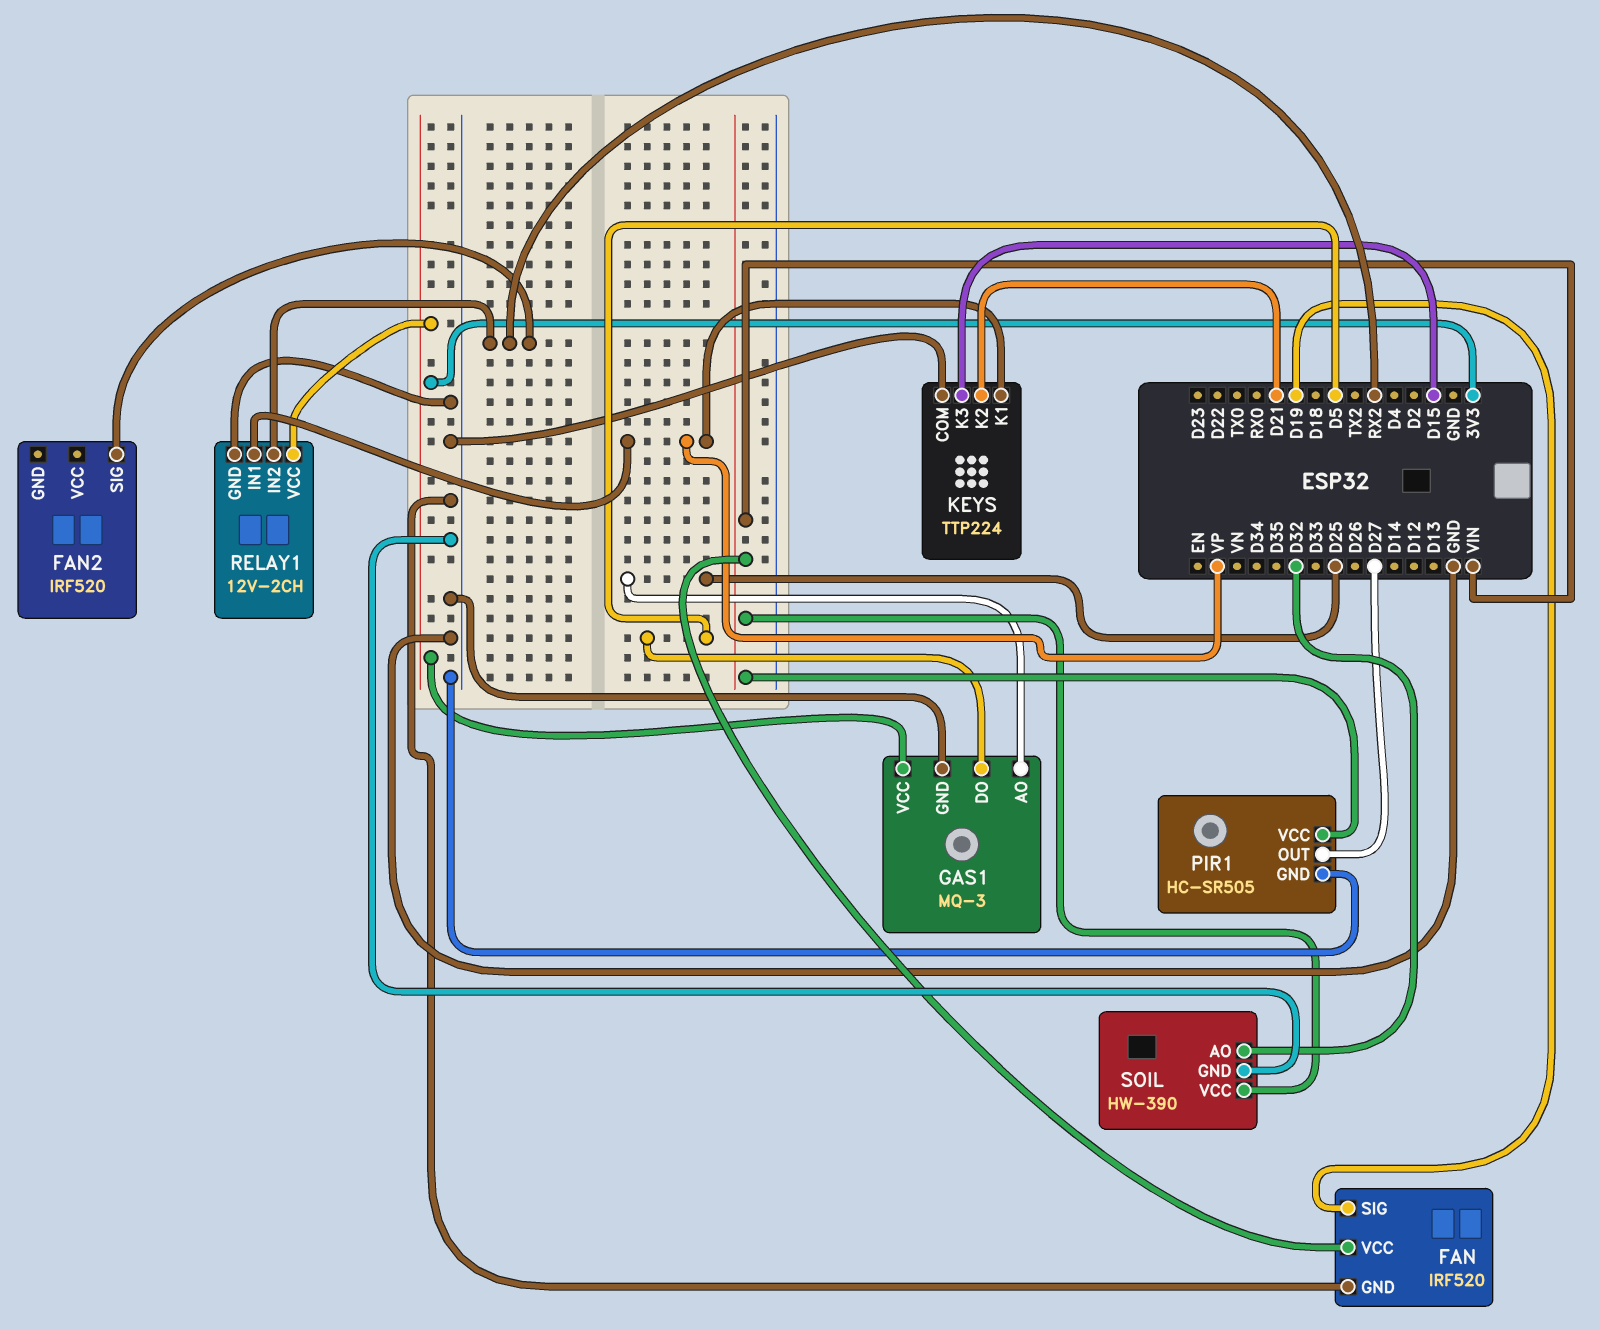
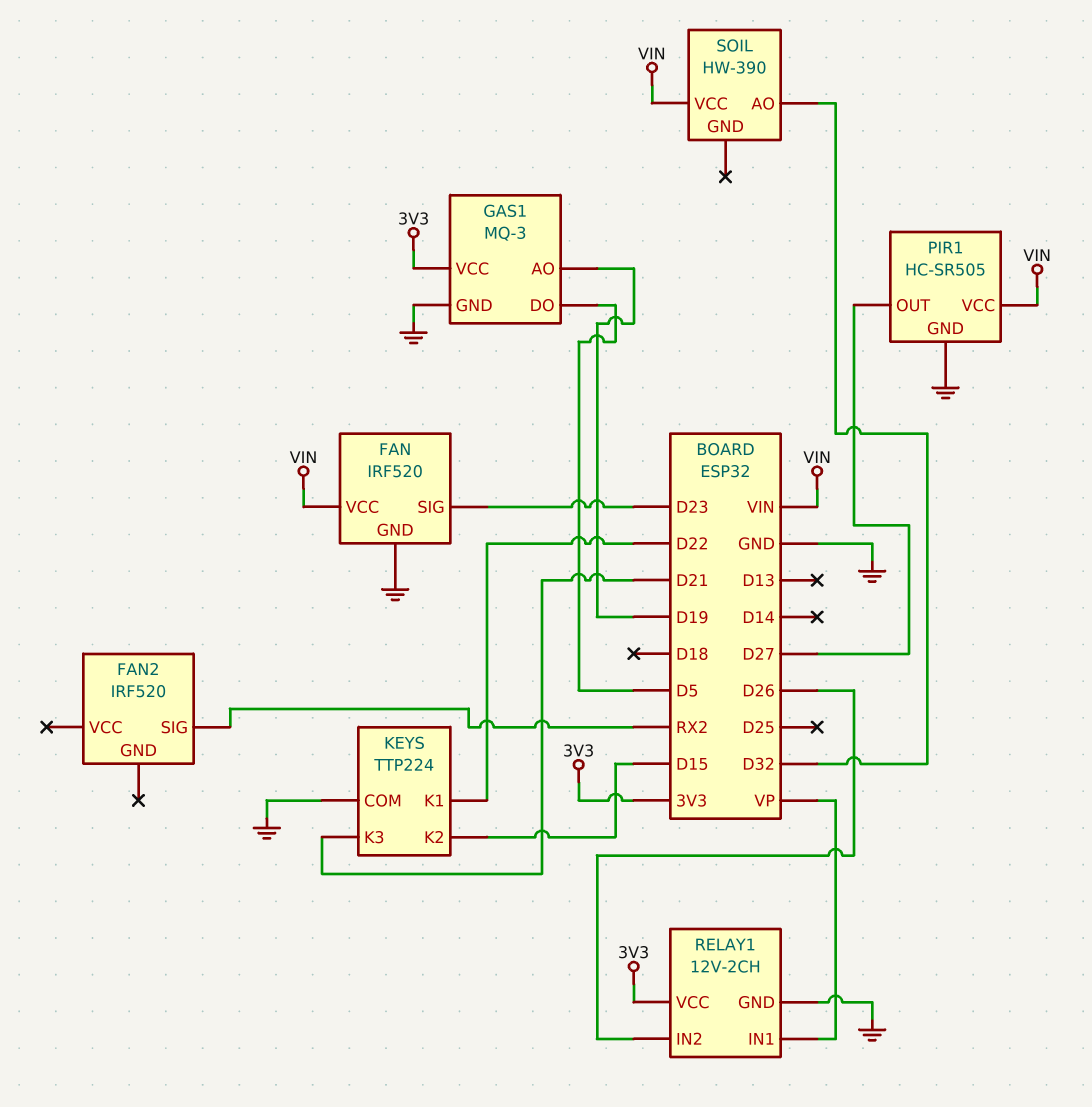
FAN pin SIG: D19 -> D23
GAS1 pin AO: D25 -> D19
KEYS pin K1: VP -> D22
KEYS pin K2: D21 -> D15
KEYS pin K3: D15 -> D21
RELAY1 pin IN2: RX2 -> D26
SOIL pin GND: GND -> none

